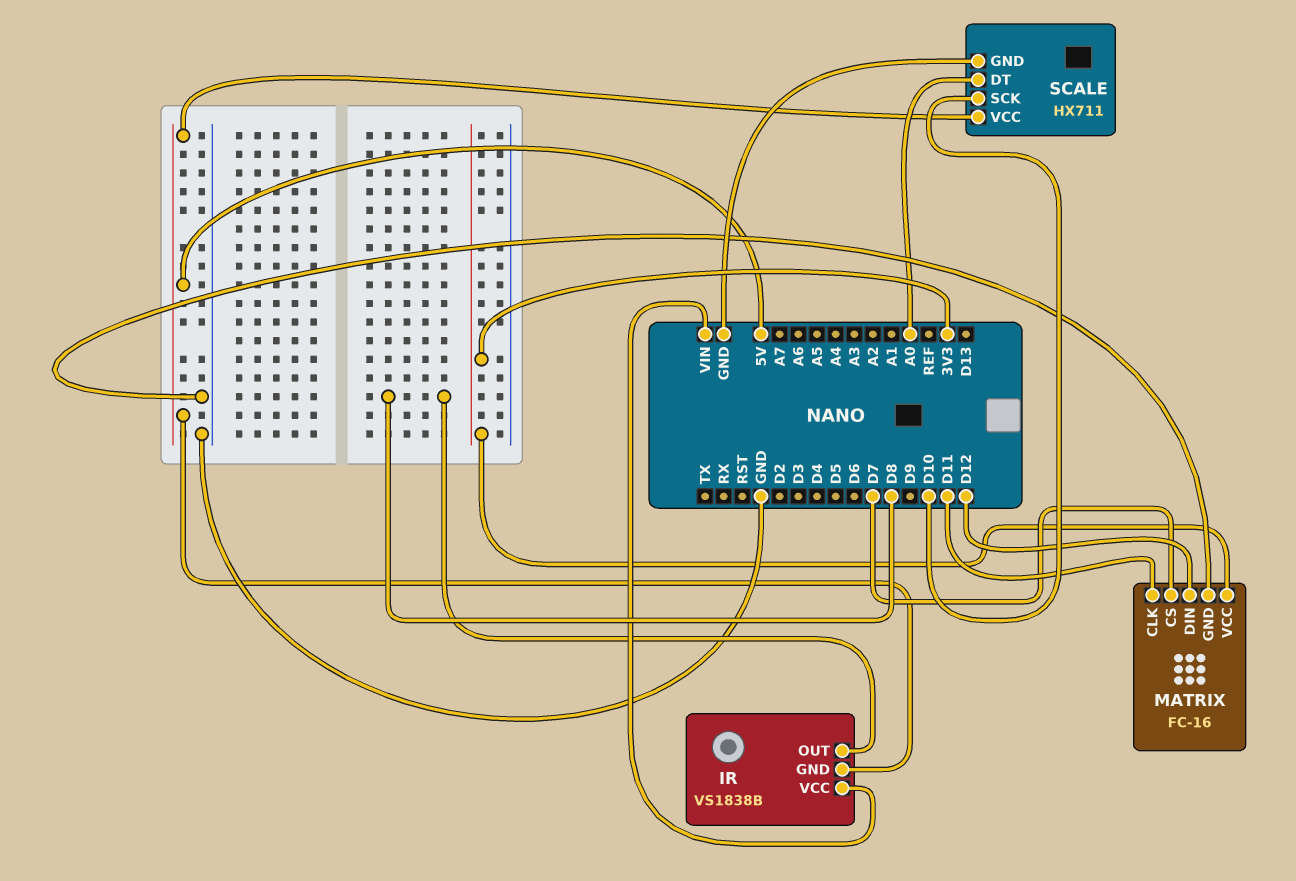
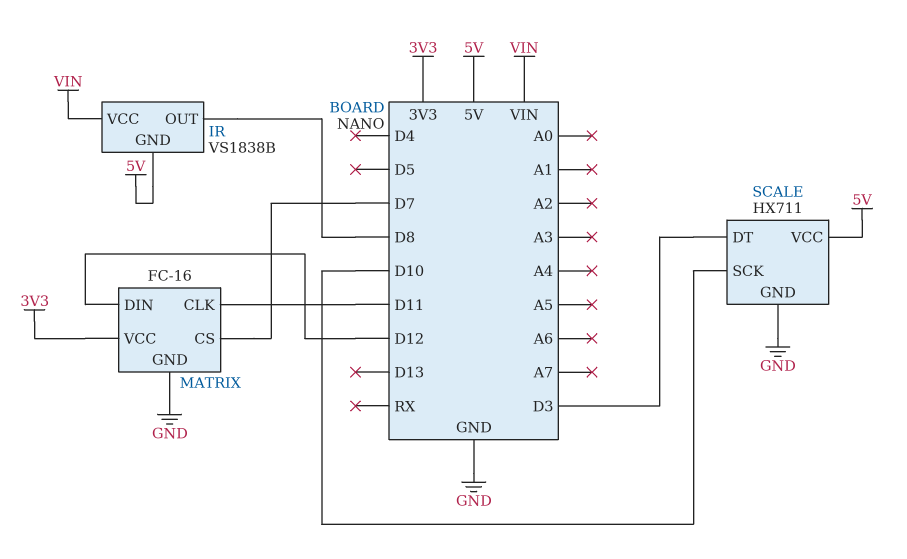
SCALE pin DT: A0 -> D3

